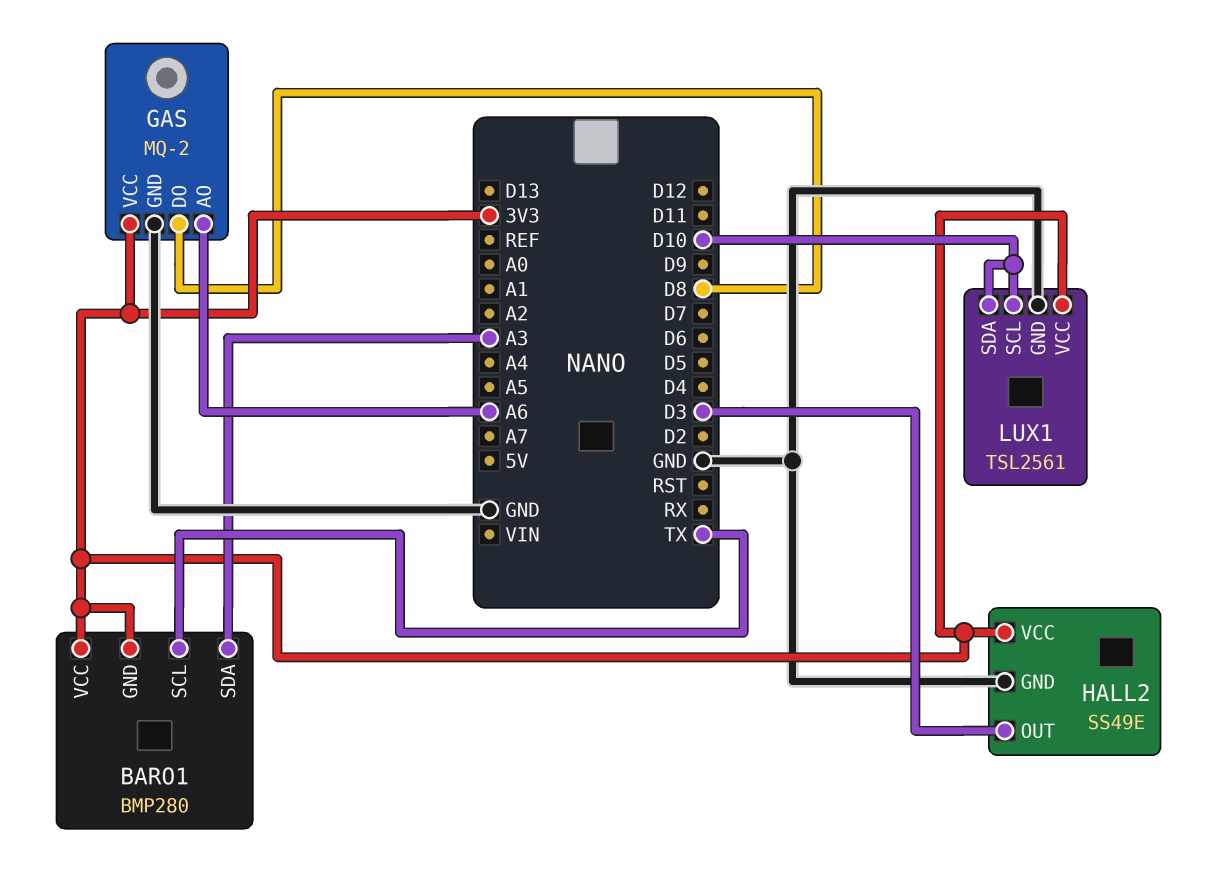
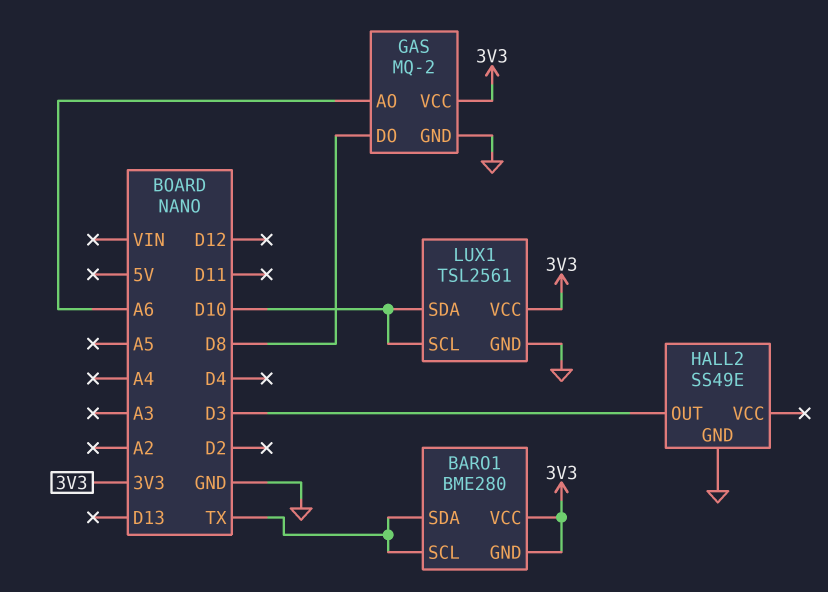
BARO1: BMP280 -> BME280
BARO1 pin SDA: A3 -> TX
HALL2 pin VCC: 3V3 -> none

